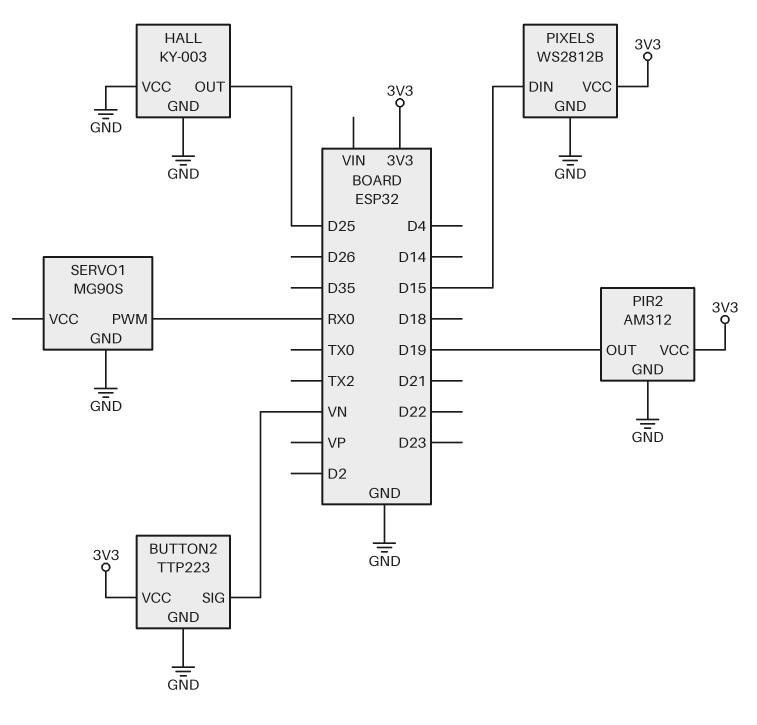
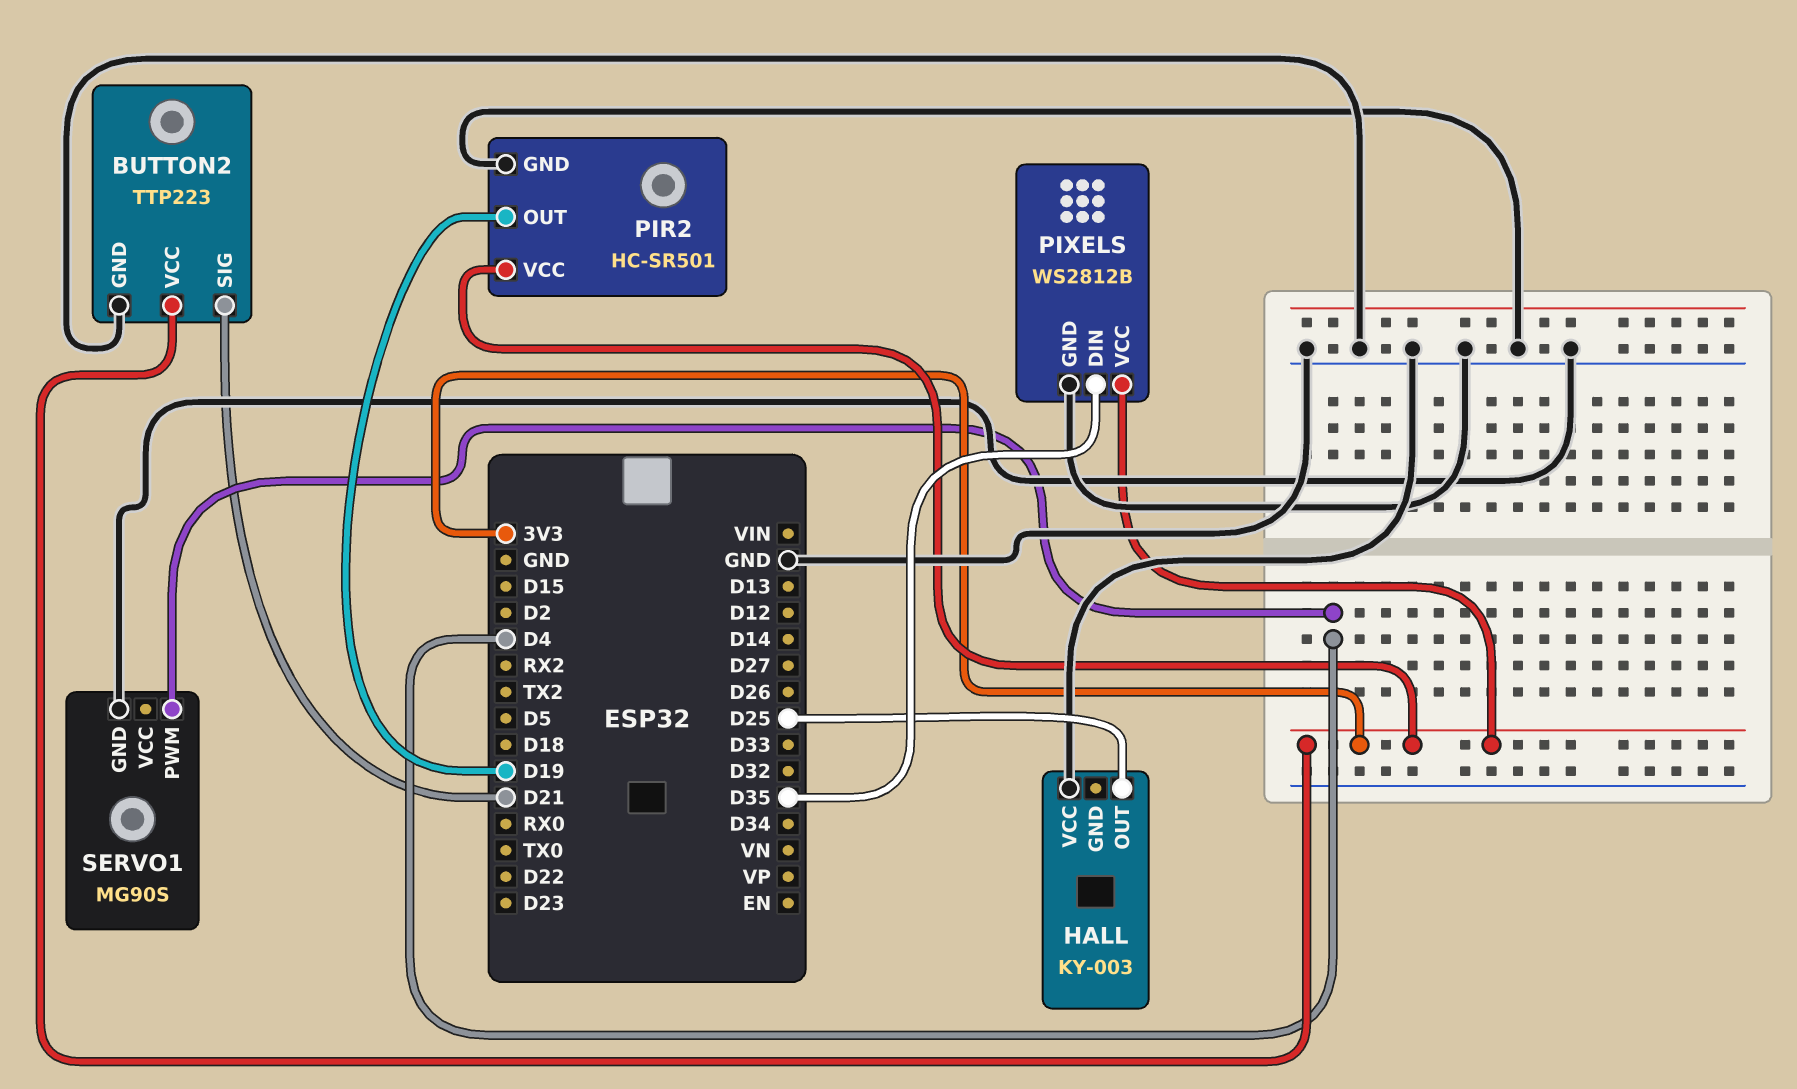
BUTTON2 pin SIG: VN -> D21
HALL pin GND: GND -> none
PIR2: AM312 -> HC-SR501
PIXELS pin DIN: D15 -> D35
SERVO1 pin PWM: RX0 -> D4

